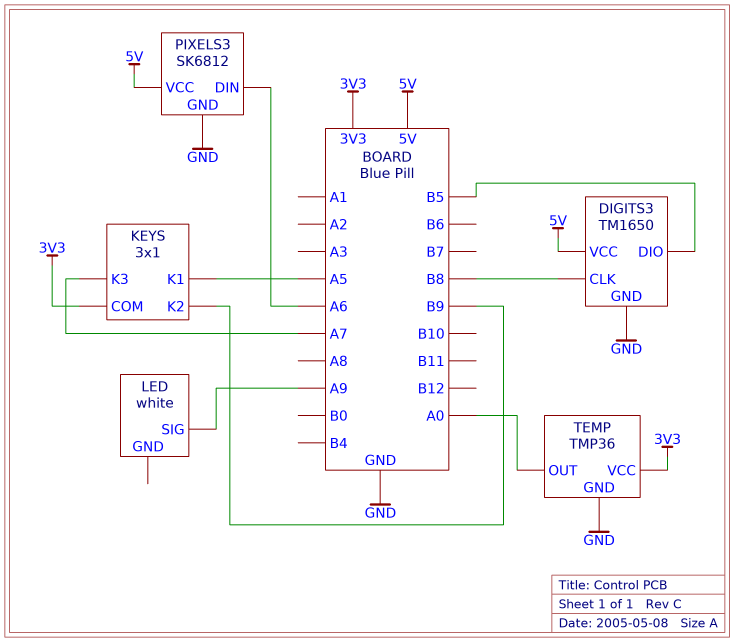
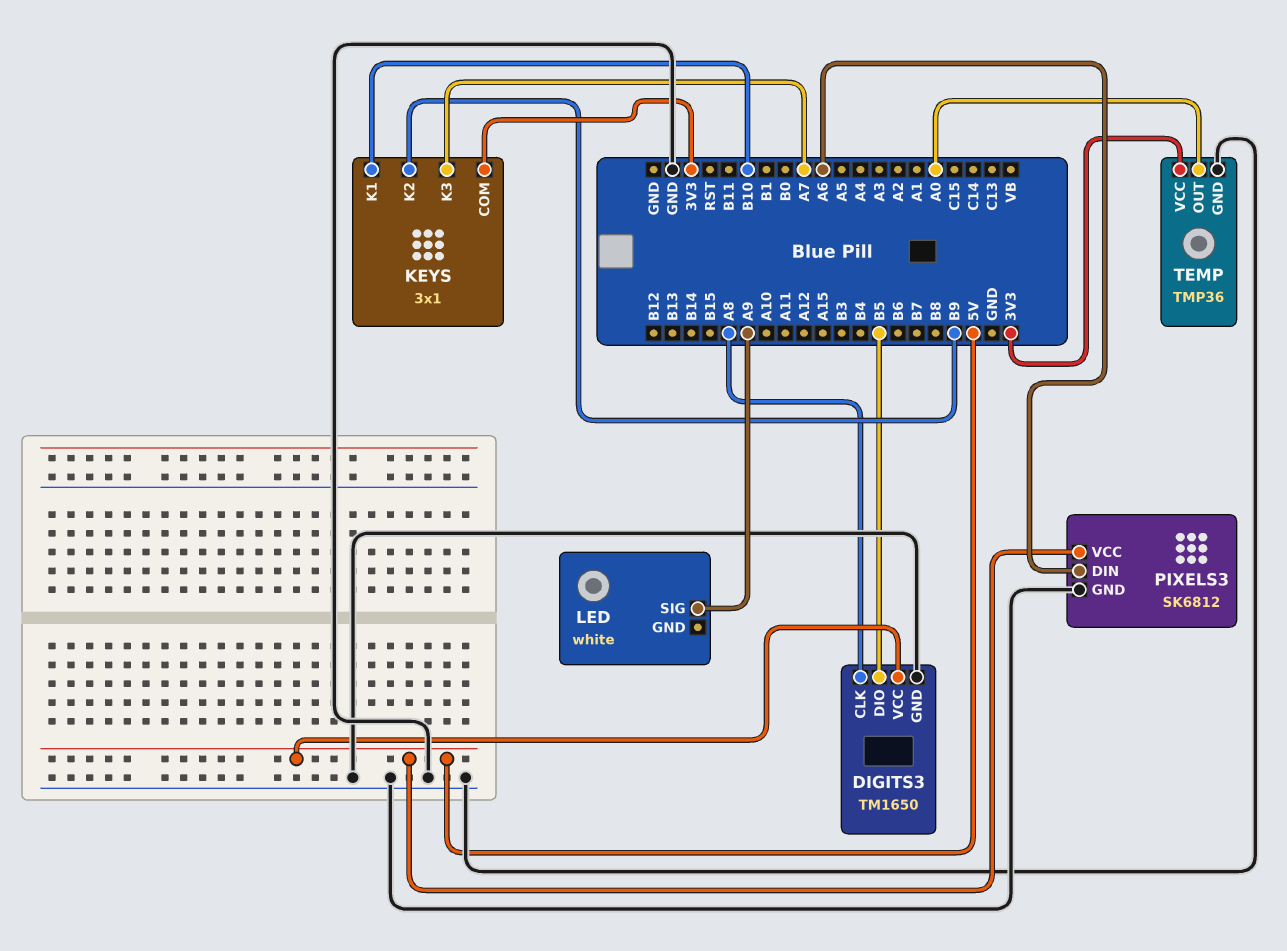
DIGITS3 pin CLK: B8 -> A8
KEYS pin K1: A5 -> B10

